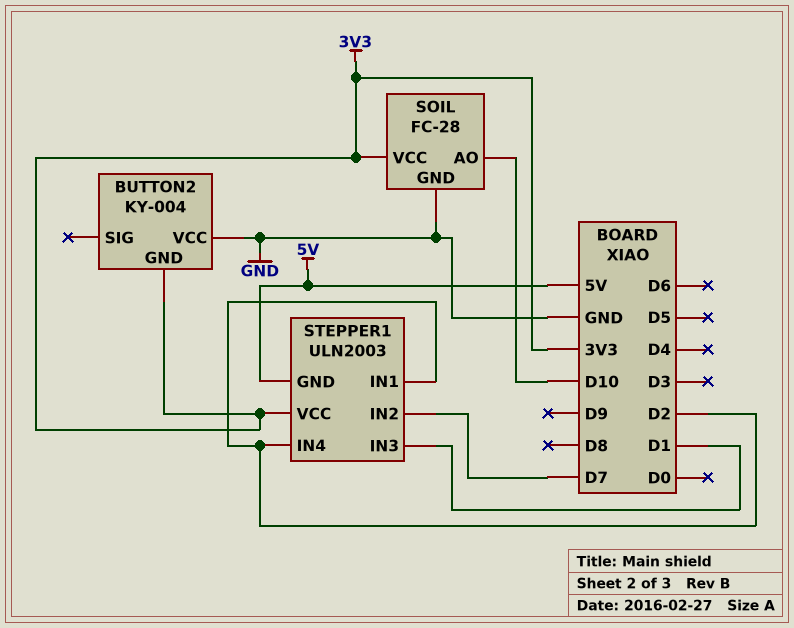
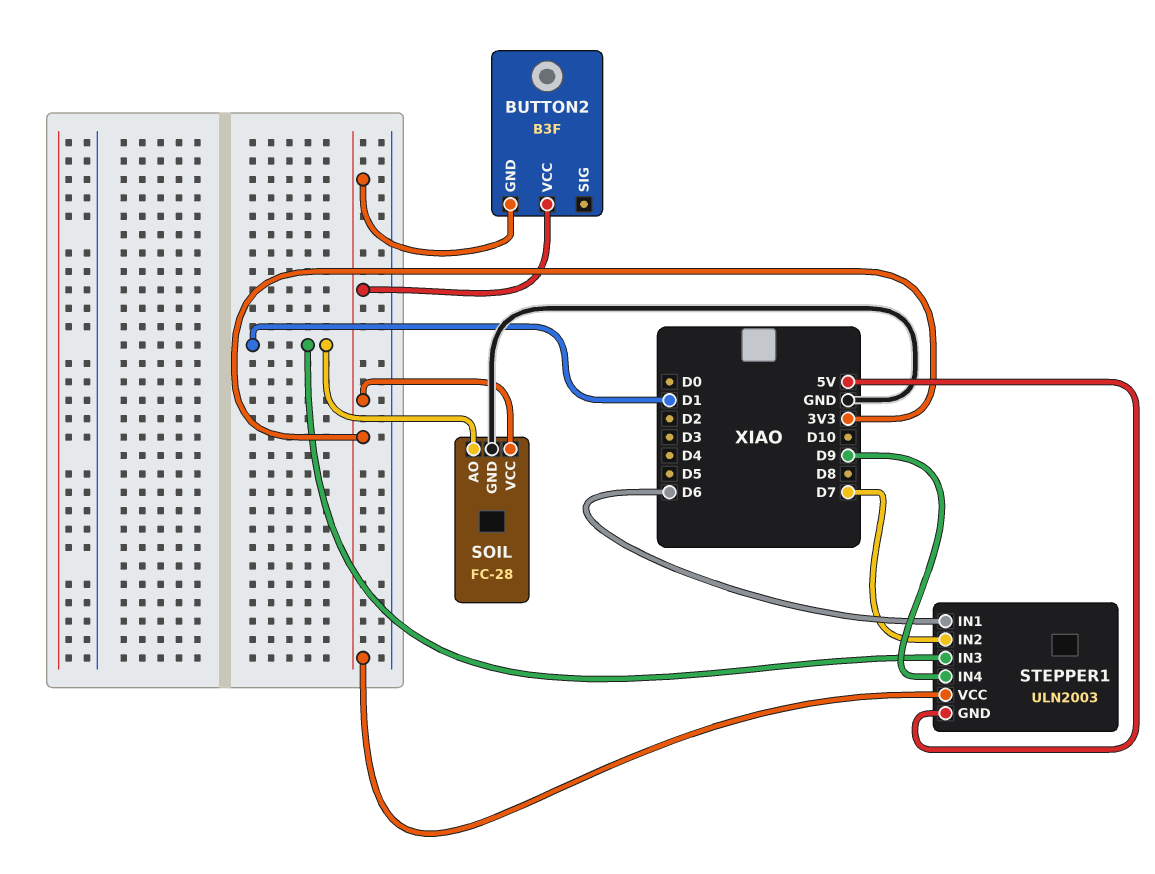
BUTTON2: KY-004 -> B3F
BUTTON2 pin VCC: GND -> 3V3
SOIL pin AO: D10 -> D1
STEPPER1 pin IN1: D2 -> D6
STEPPER1 pin IN4: D2 -> D9

